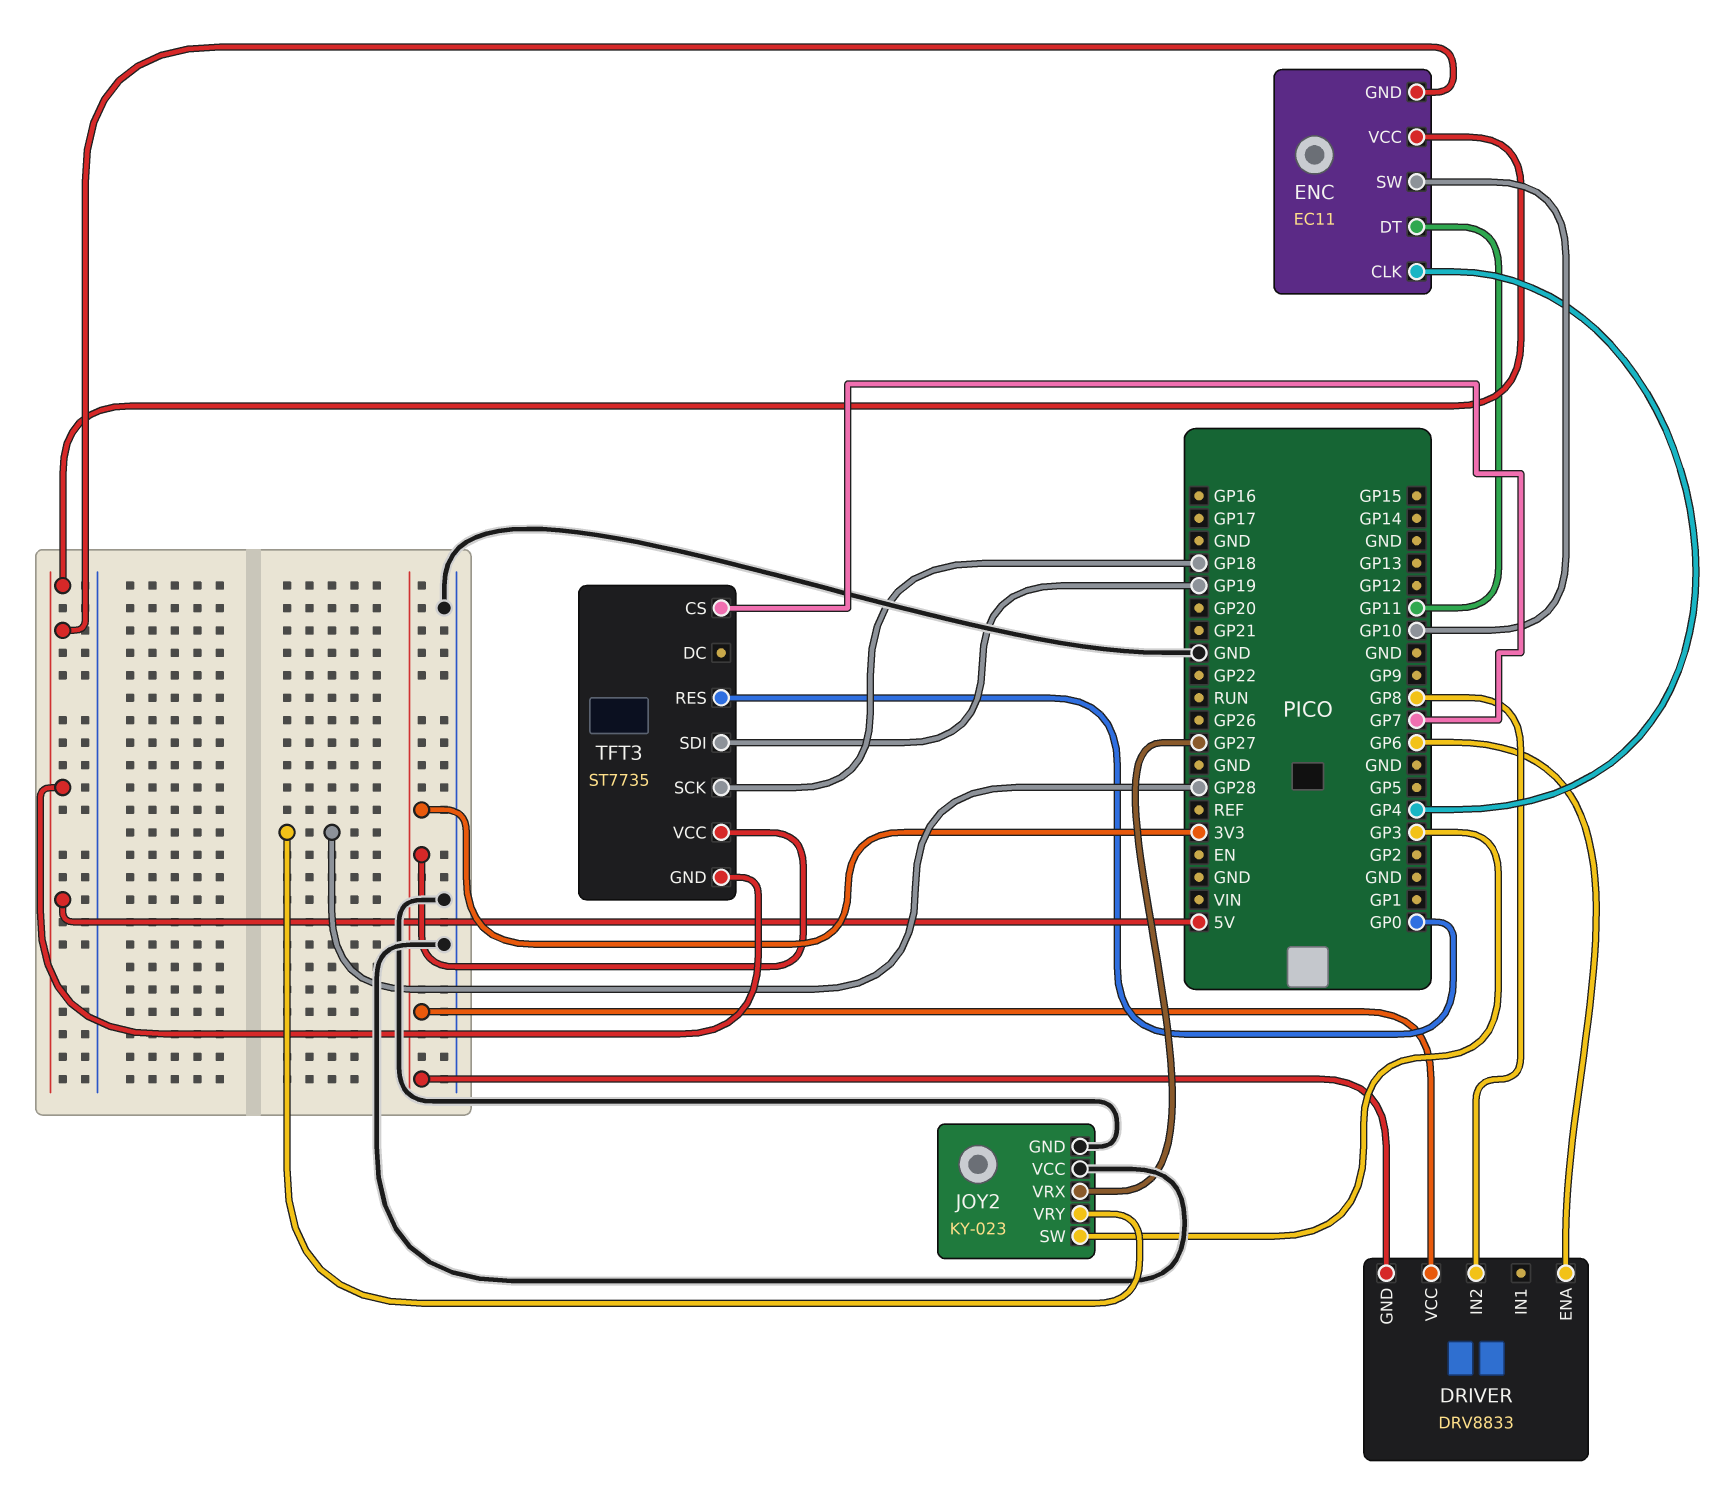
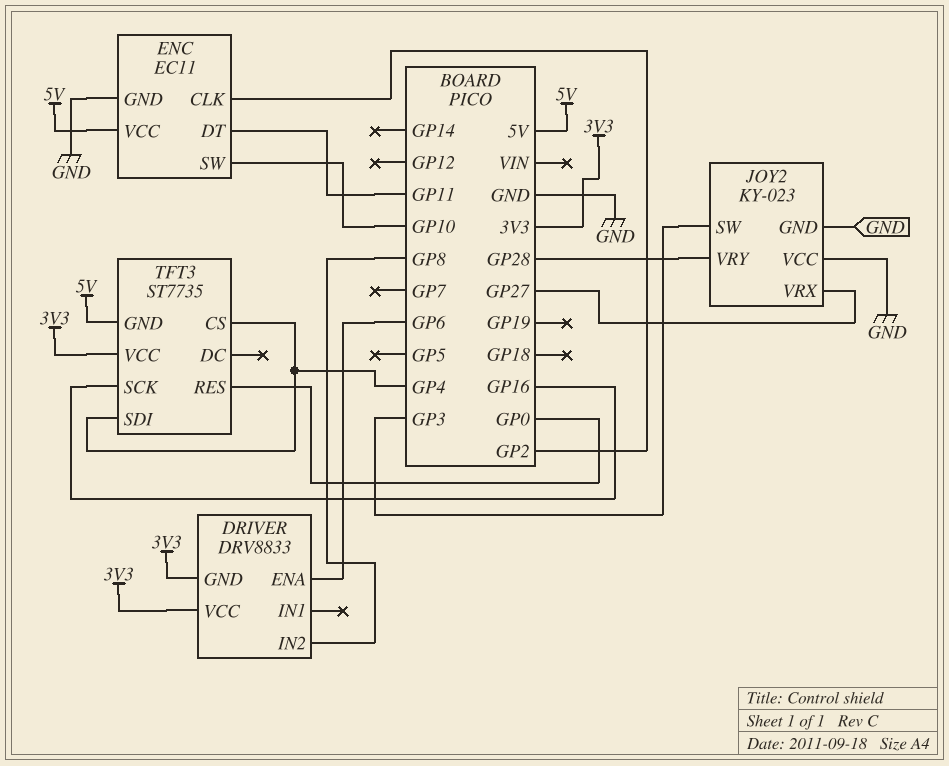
ENC pin CLK: GP4 -> GP2
ENC pin GND: 5V -> GND
TFT3 pin CS: GP7 -> GP4
TFT3 pin SCK: GP18 -> GP16
TFT3 pin SDI: GP19 -> GP4

